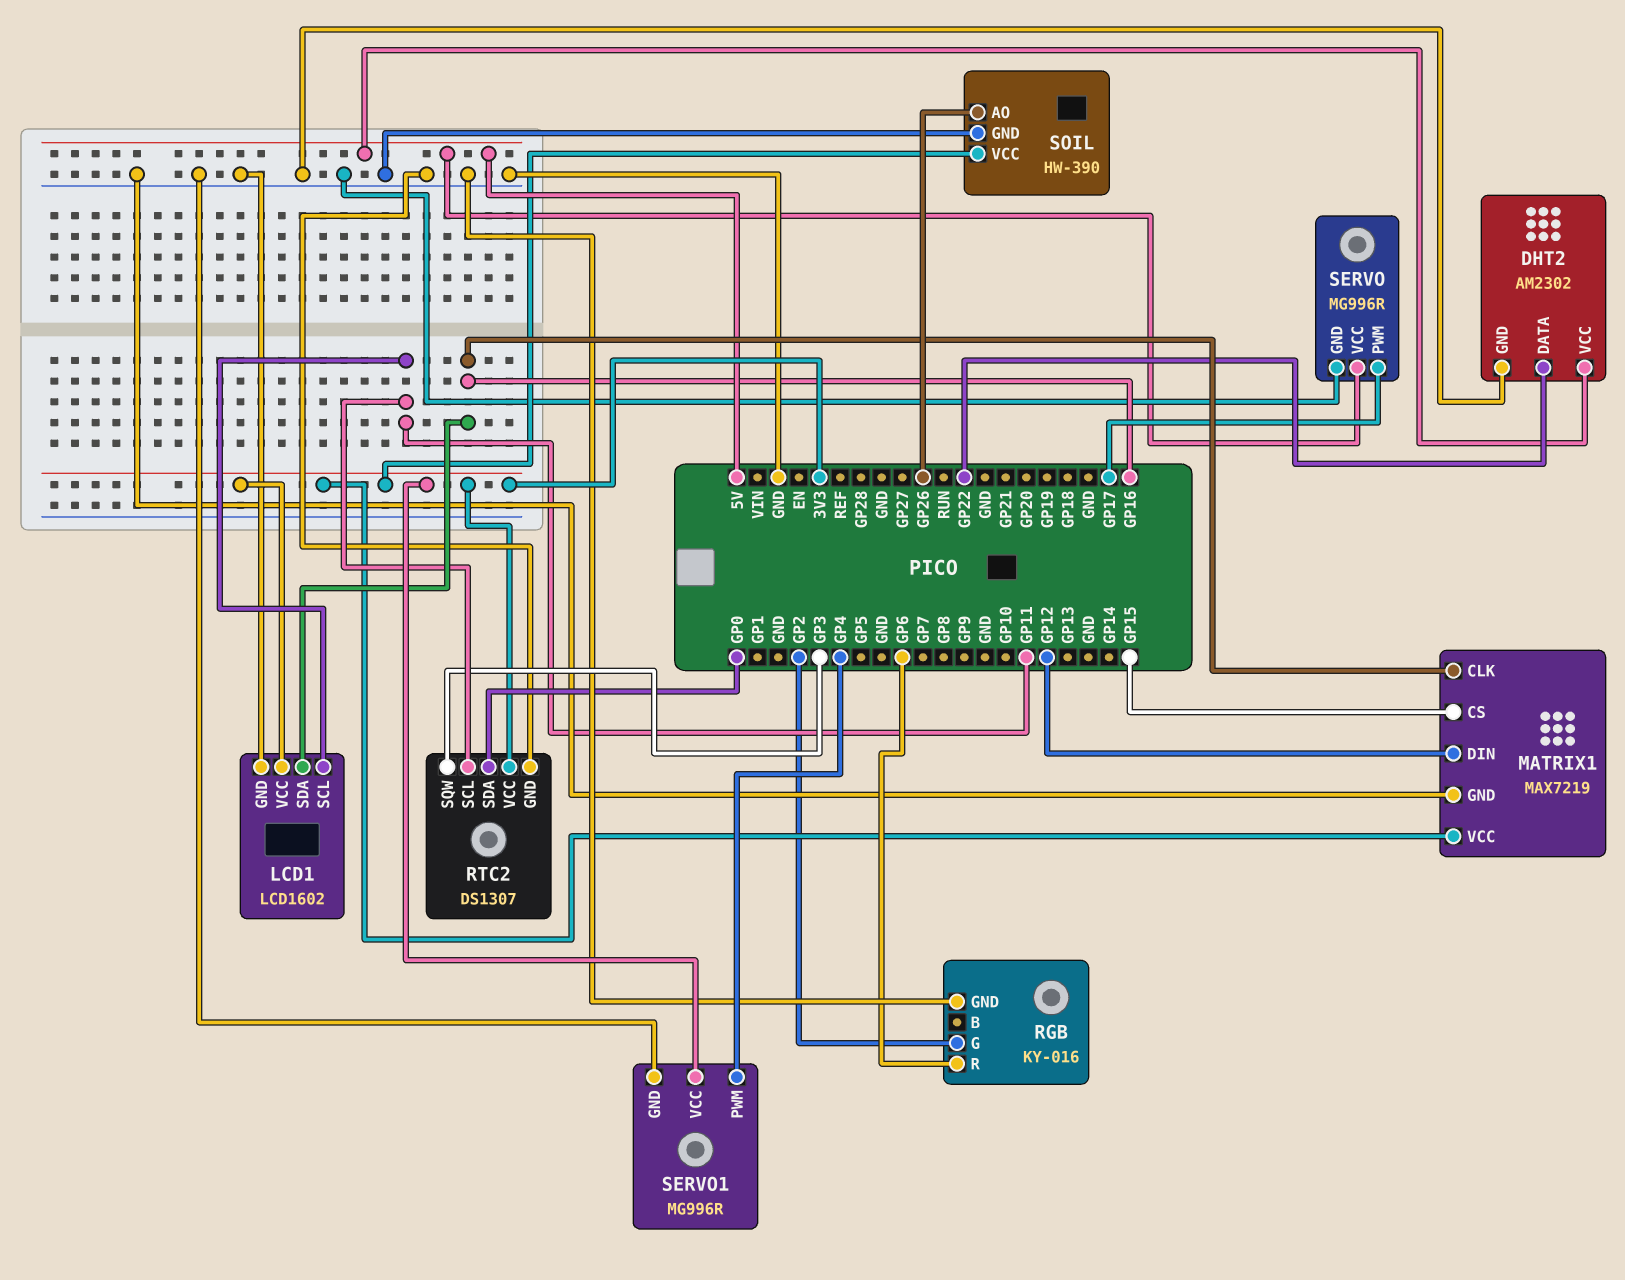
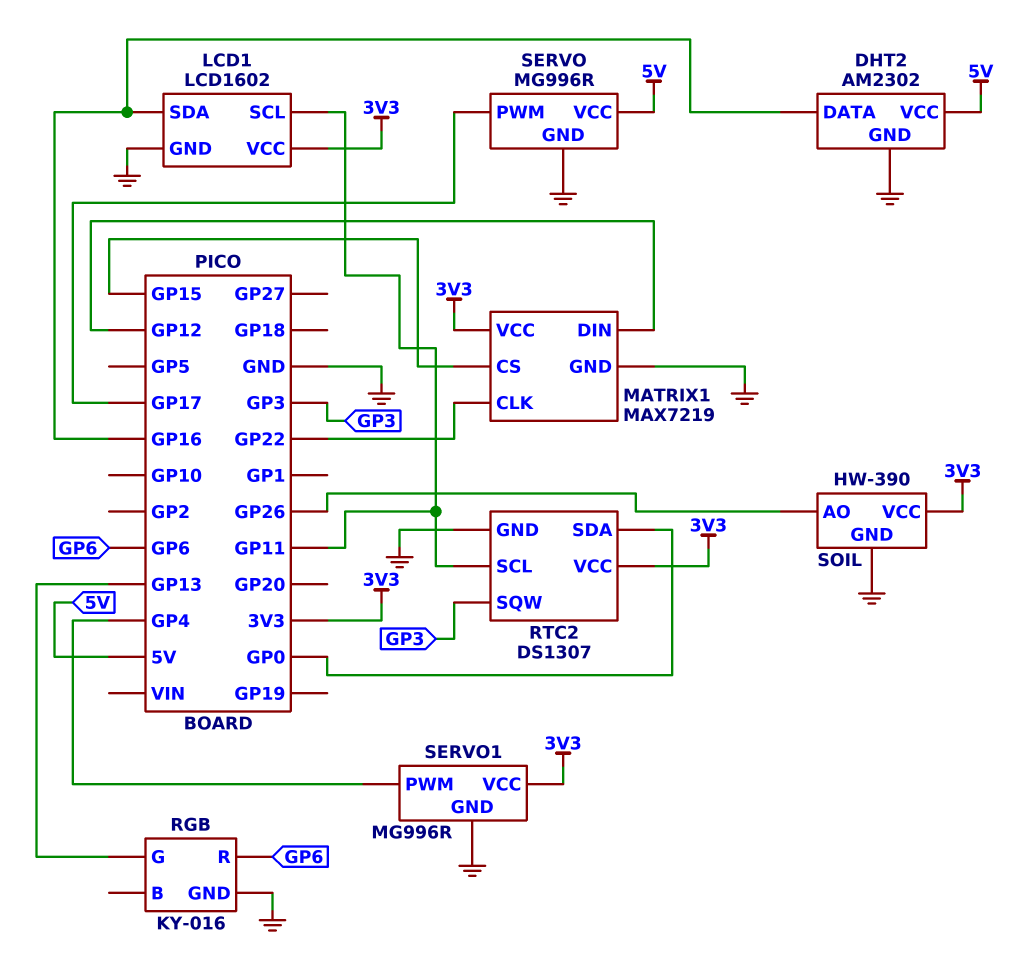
DHT2 pin DATA: GP22 -> GP16
MATRIX1 pin CLK: GP16 -> GP22
RGB pin G: GP2 -> GP13

